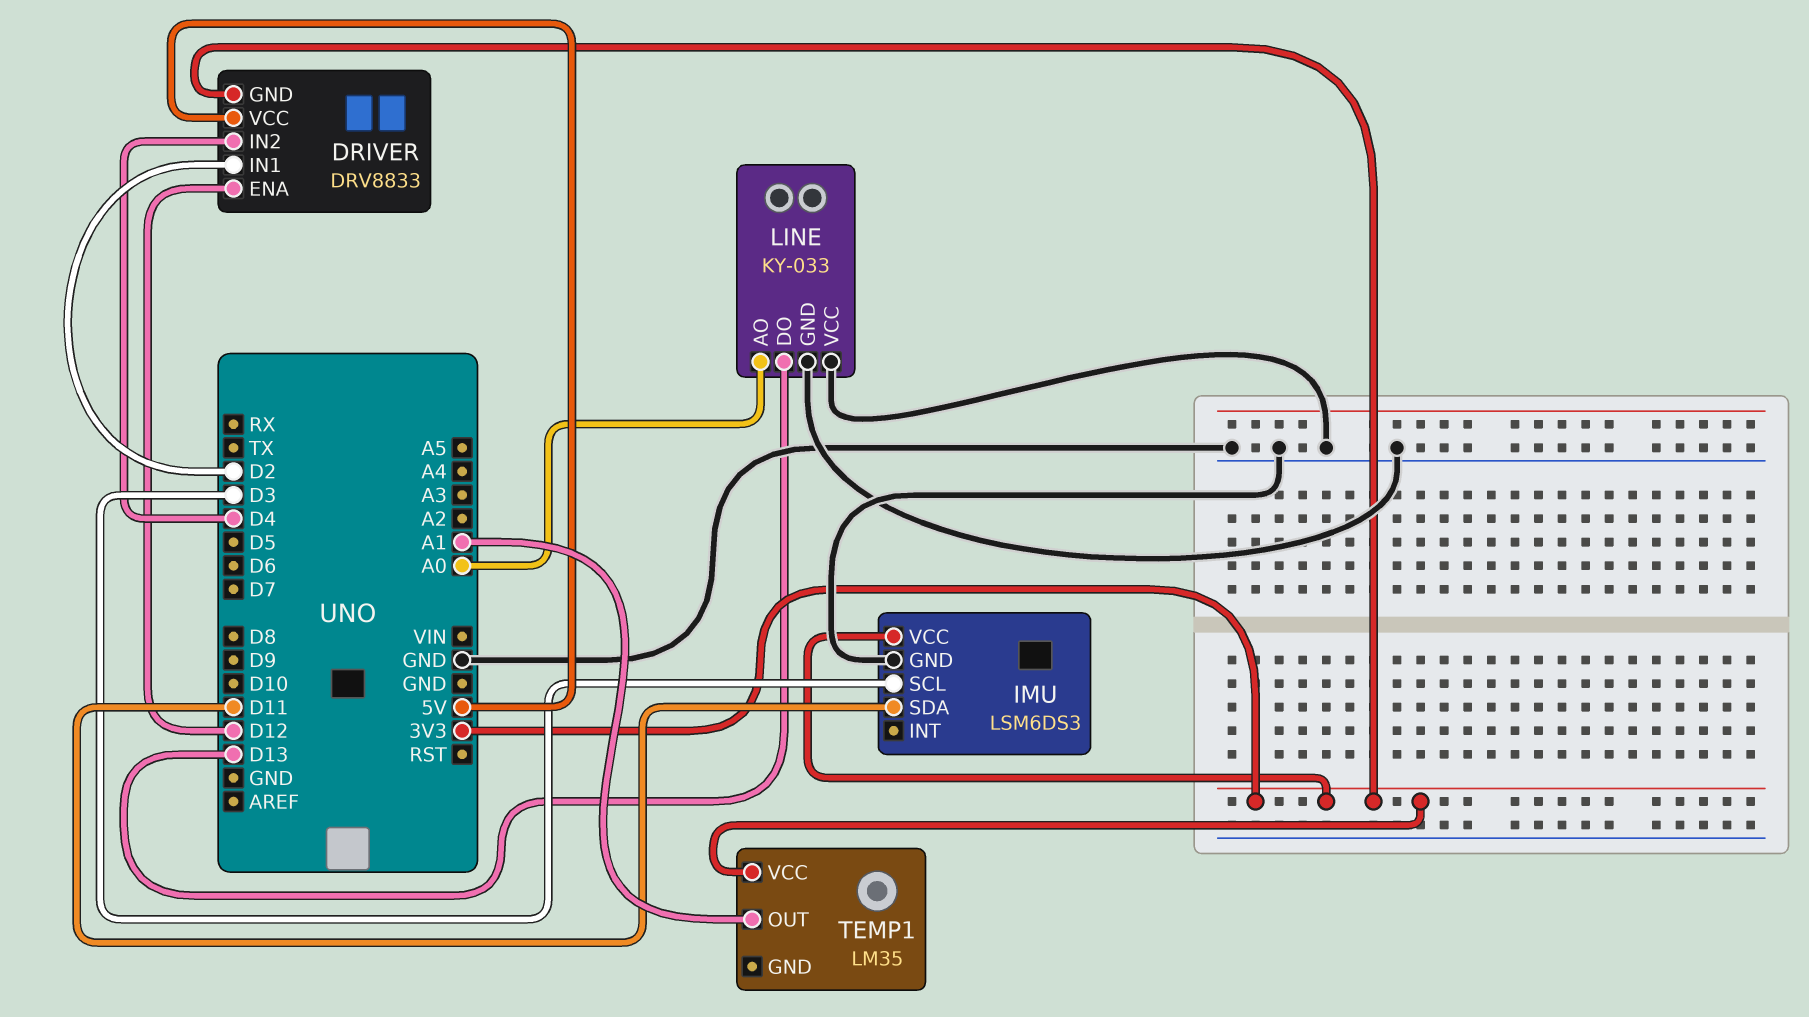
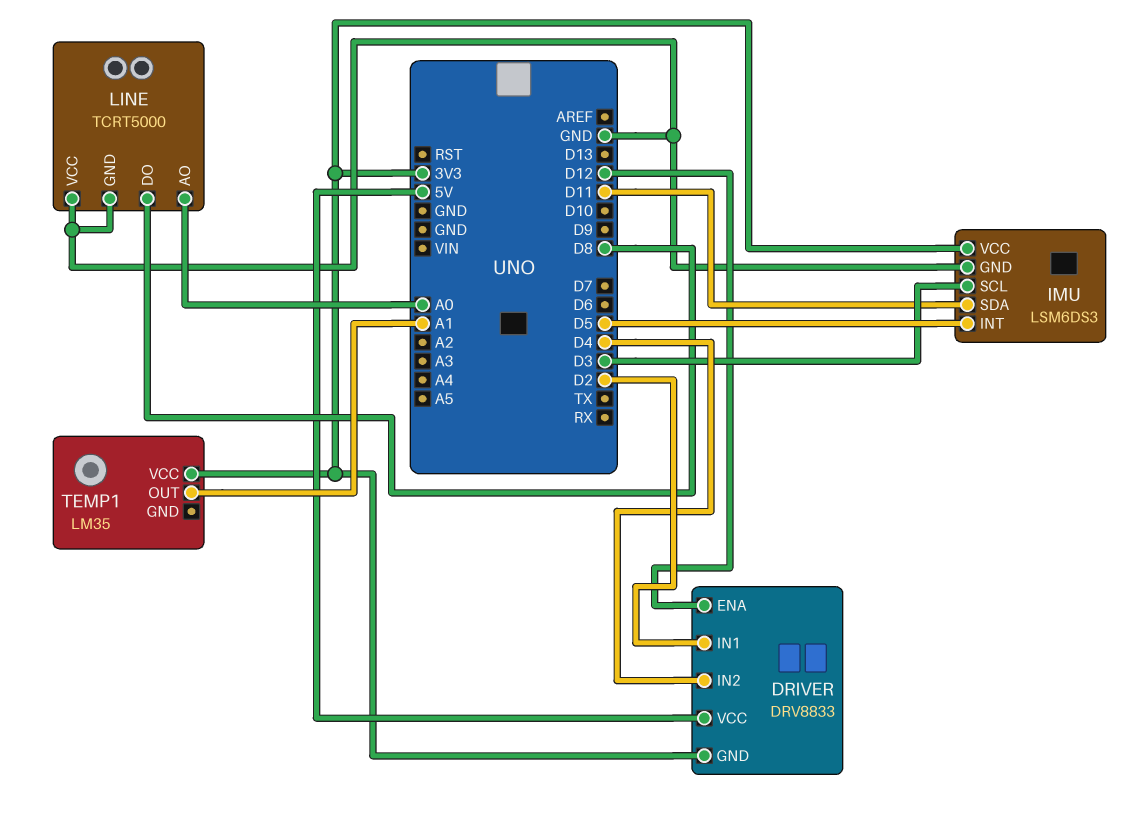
IMU pin INT: none -> D5
LINE: KY-033 -> TCRT5000
LINE pin DO: D13 -> D8

